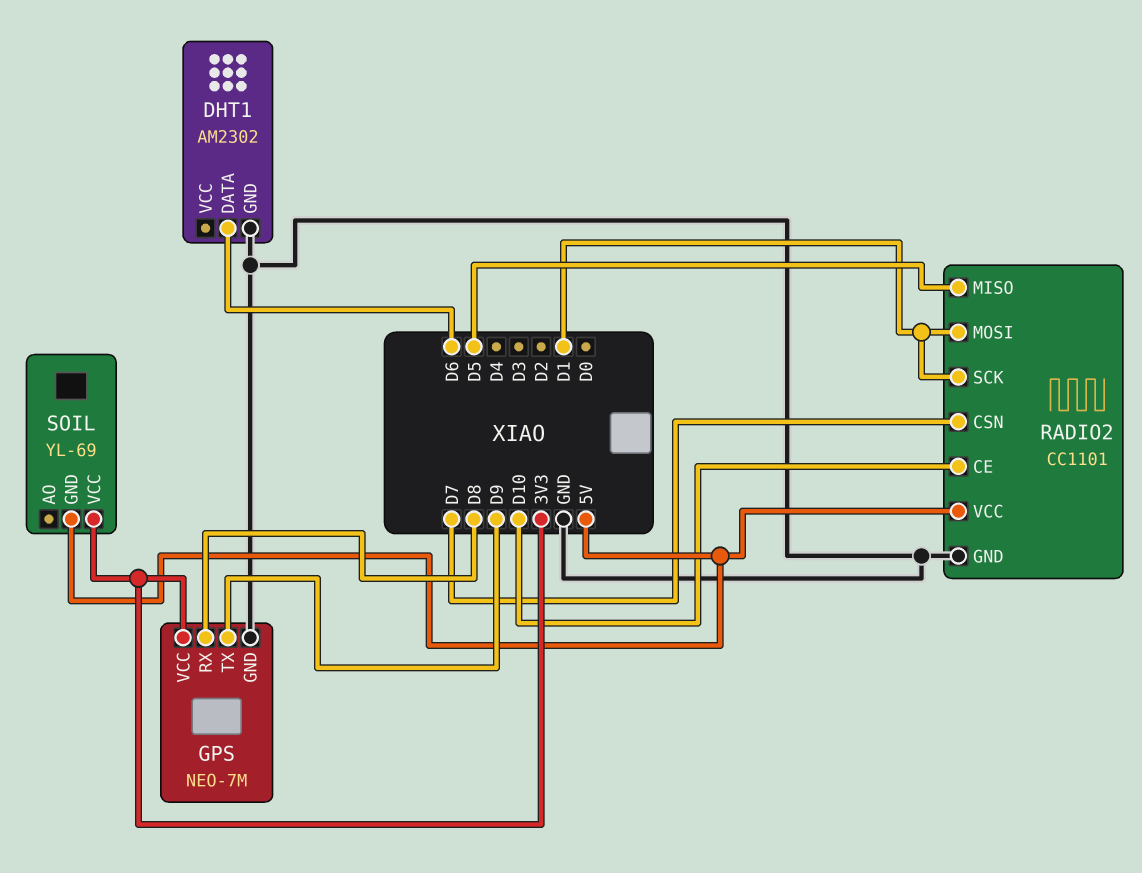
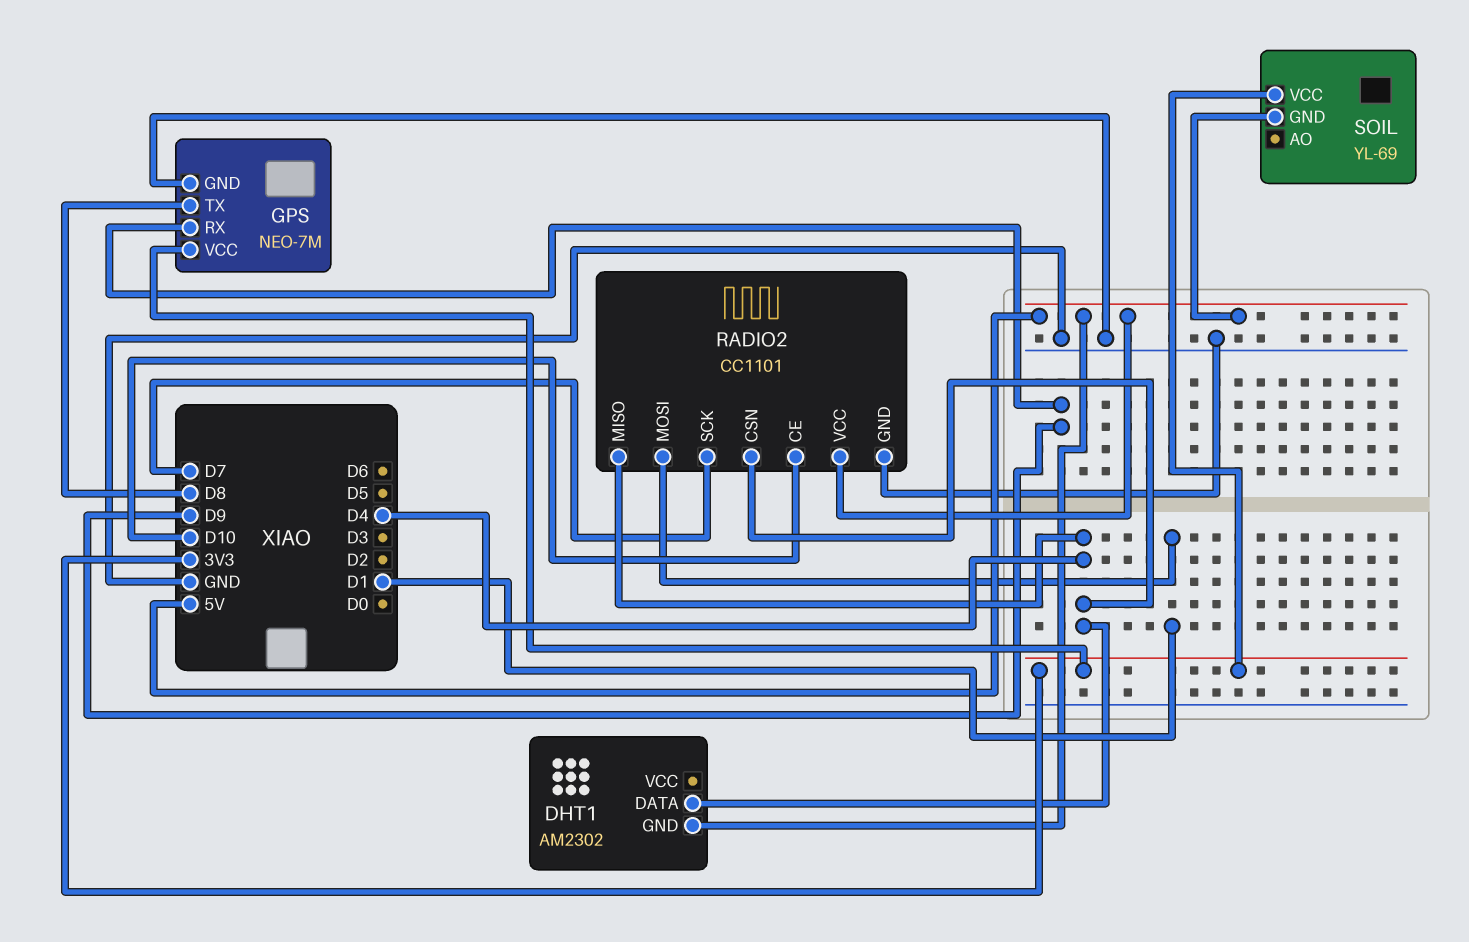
DHT1 pin DATA: D6 -> D4
DHT1 pin GND: GND -> 5V
GPS pin RX: D8 -> D9
GPS pin TX: D9 -> D8
RADIO2 pin CSN: D7 -> D4
RADIO2 pin MISO: D5 -> D4
RADIO2 pin SCK: D1 -> D7

